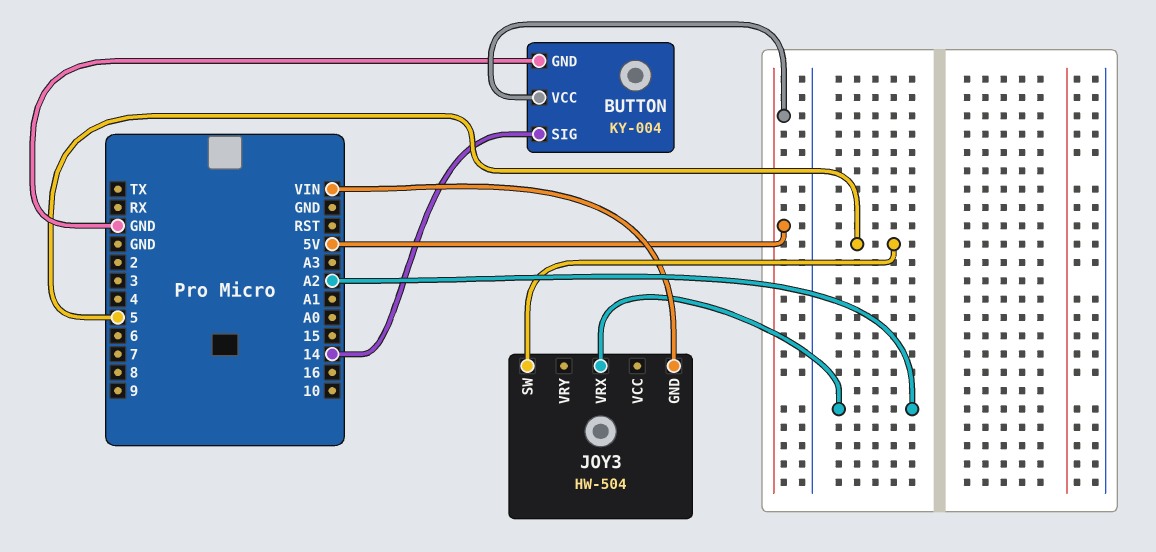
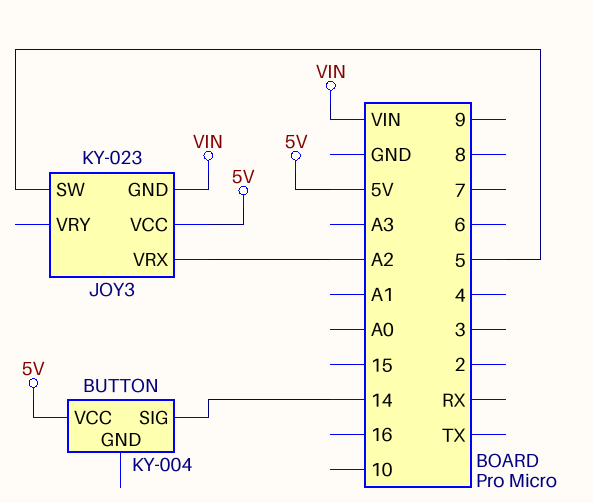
BUTTON pin GND: GND -> none
JOY3: HW-504 -> KY-023
JOY3 pin VCC: none -> 5V

